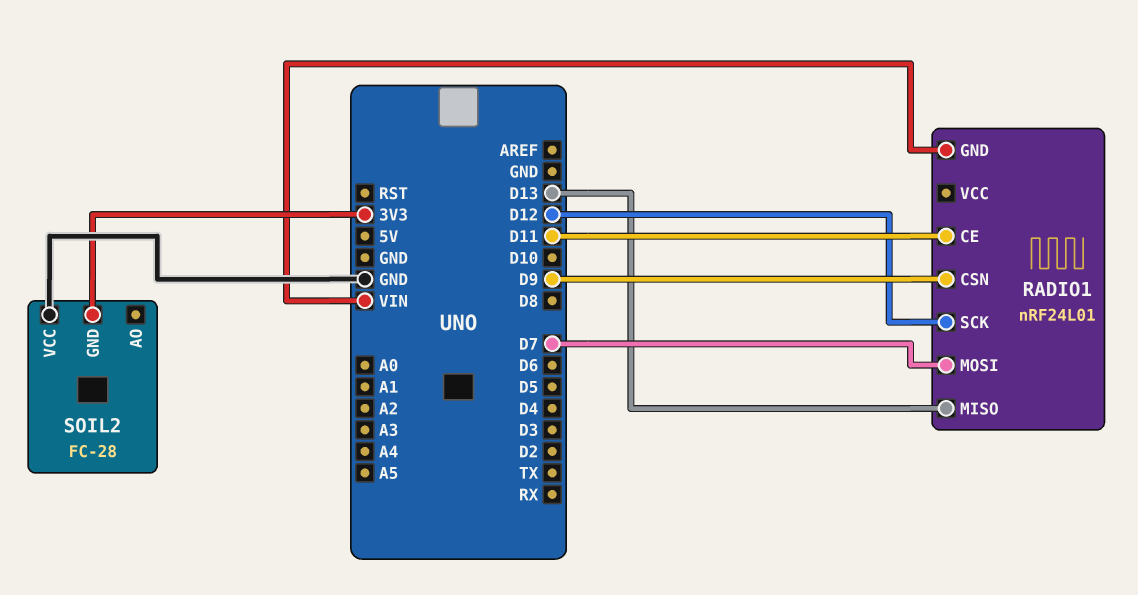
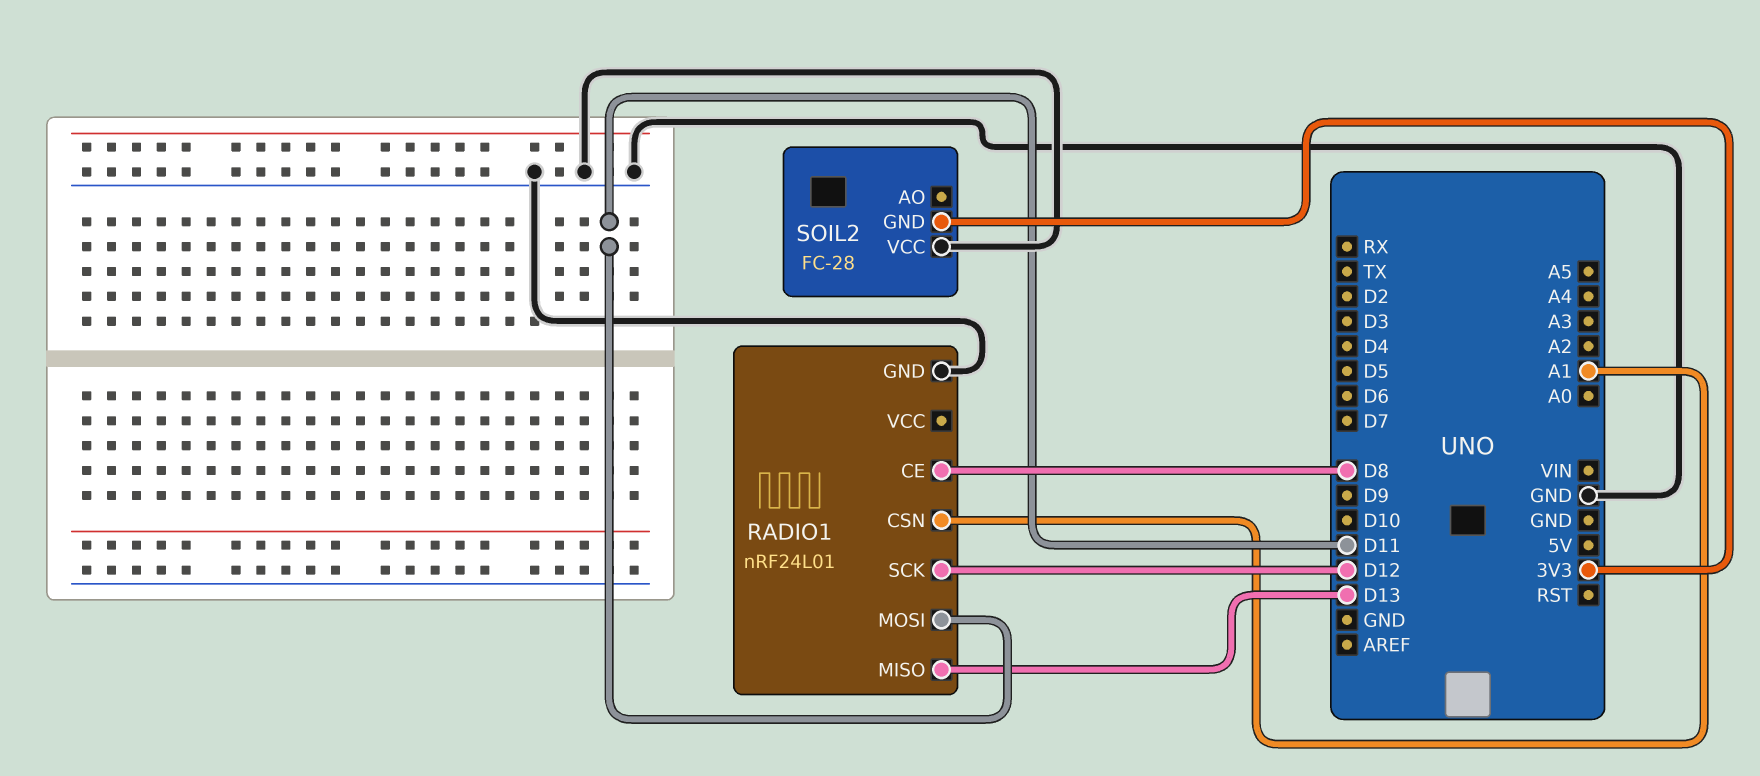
RADIO1 pin CE: D11 -> D8
RADIO1 pin CSN: D9 -> A1
RADIO1 pin GND: VIN -> GND
RADIO1 pin MOSI: D7 -> D11

